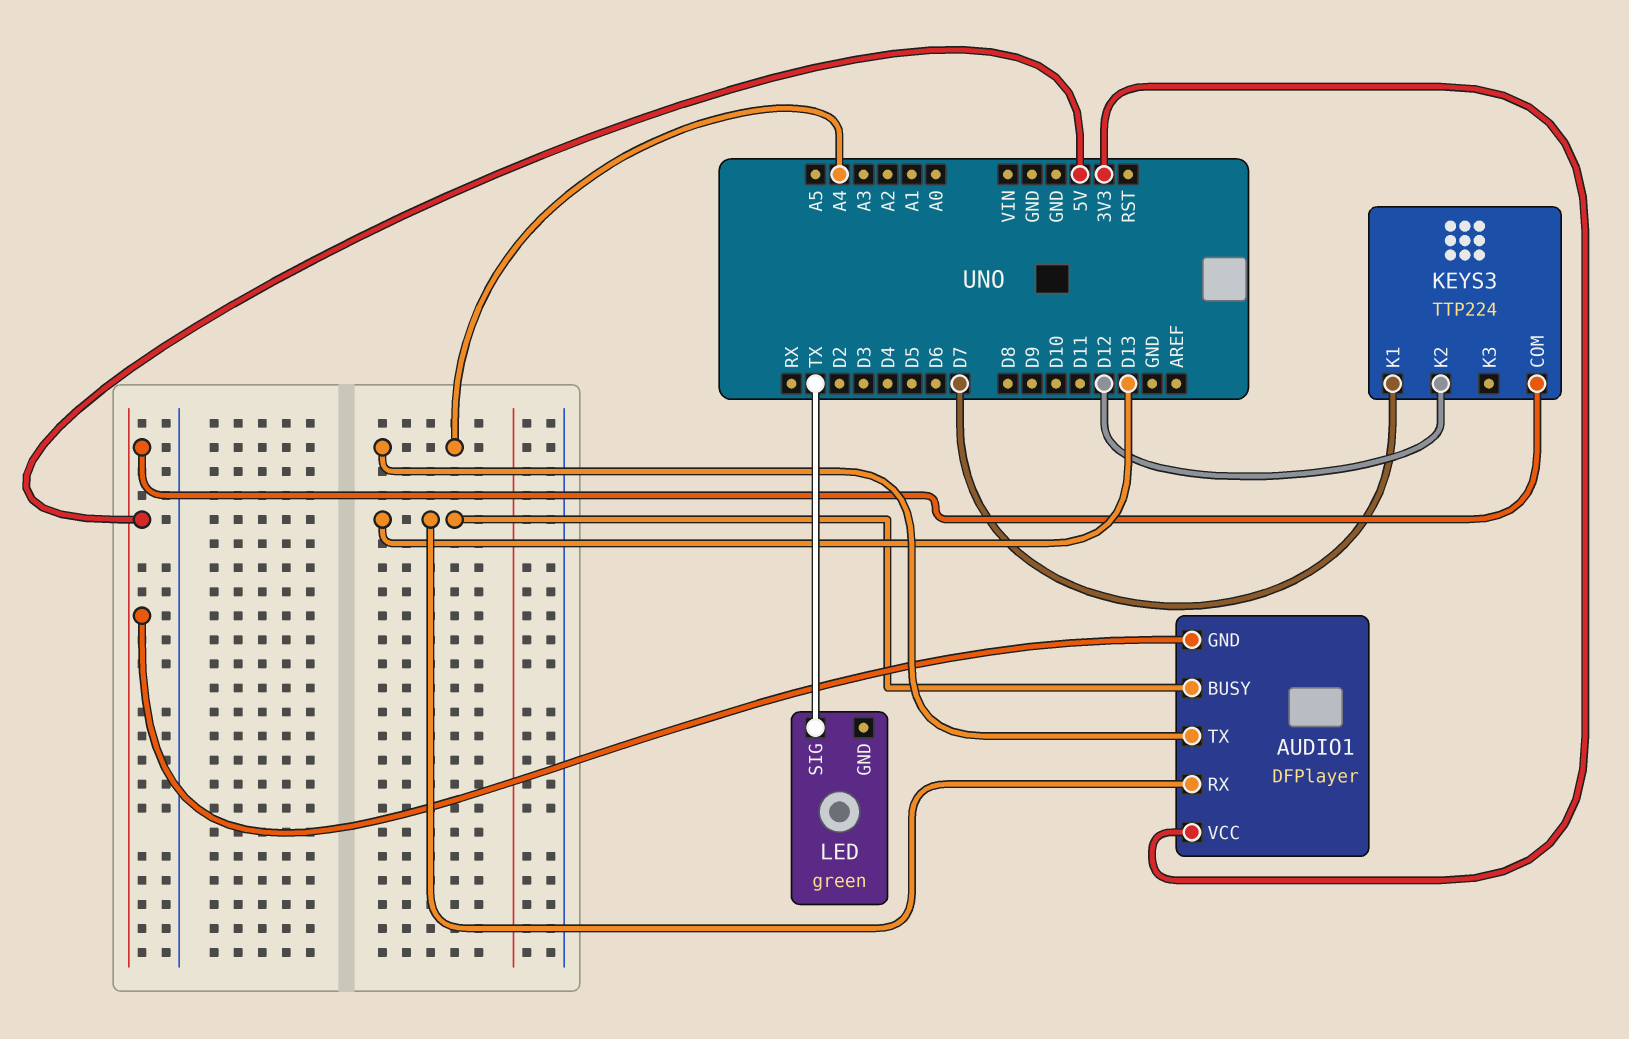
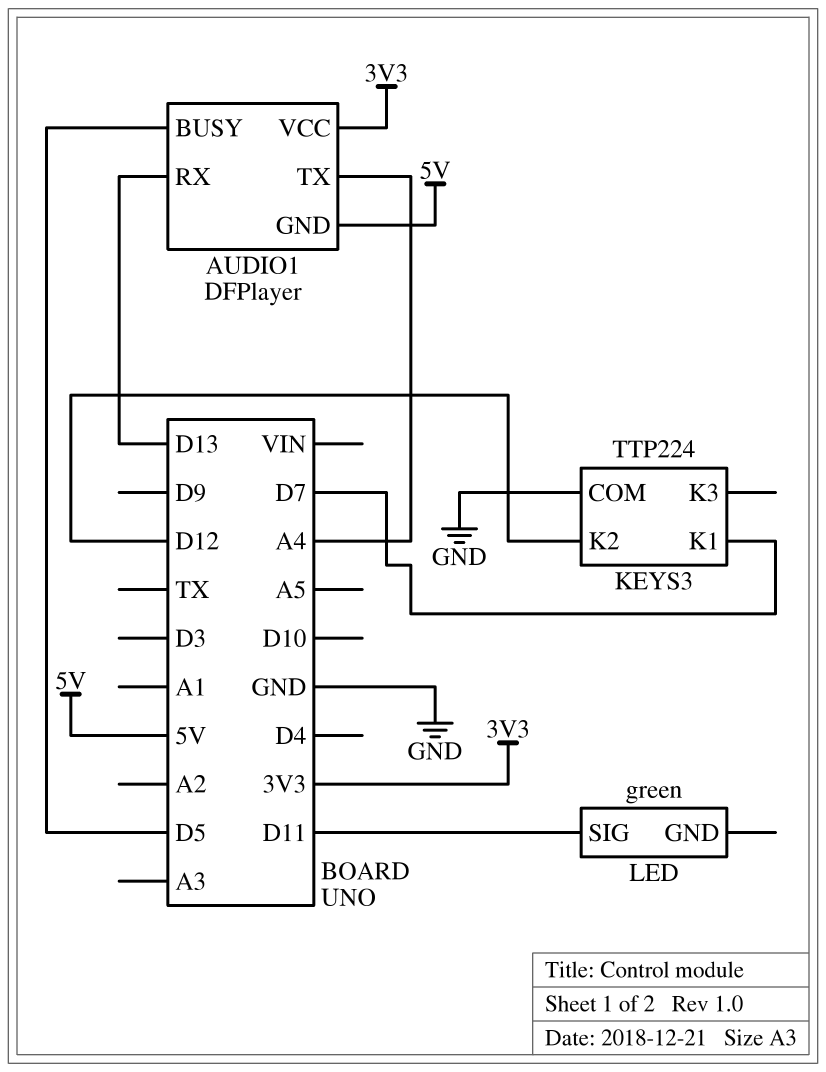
AUDIO1 pin BUSY: D13 -> D5
KEYS3 pin COM: 5V -> GND
LED pin SIG: TX -> D11

